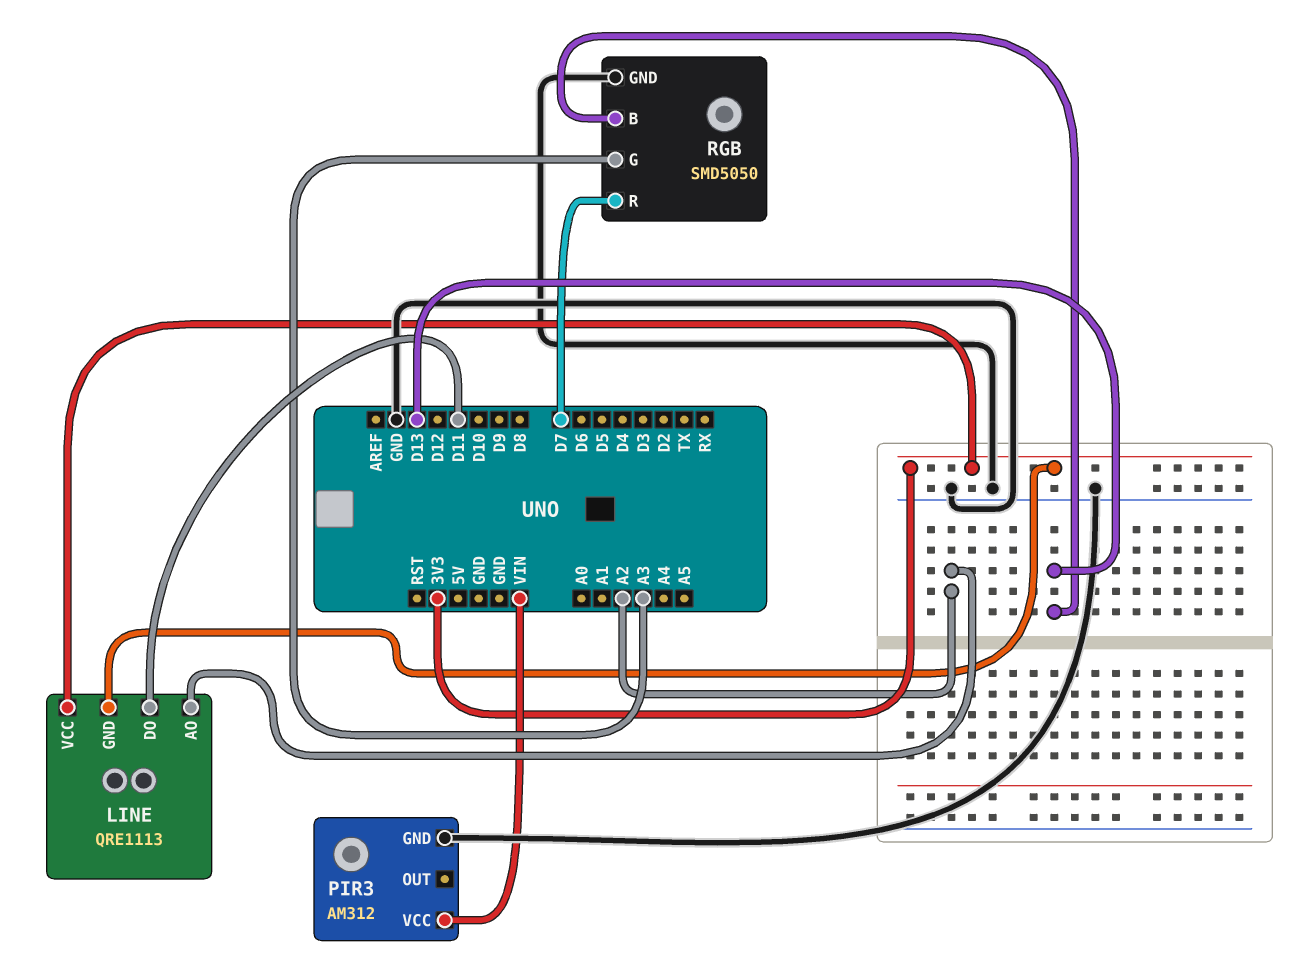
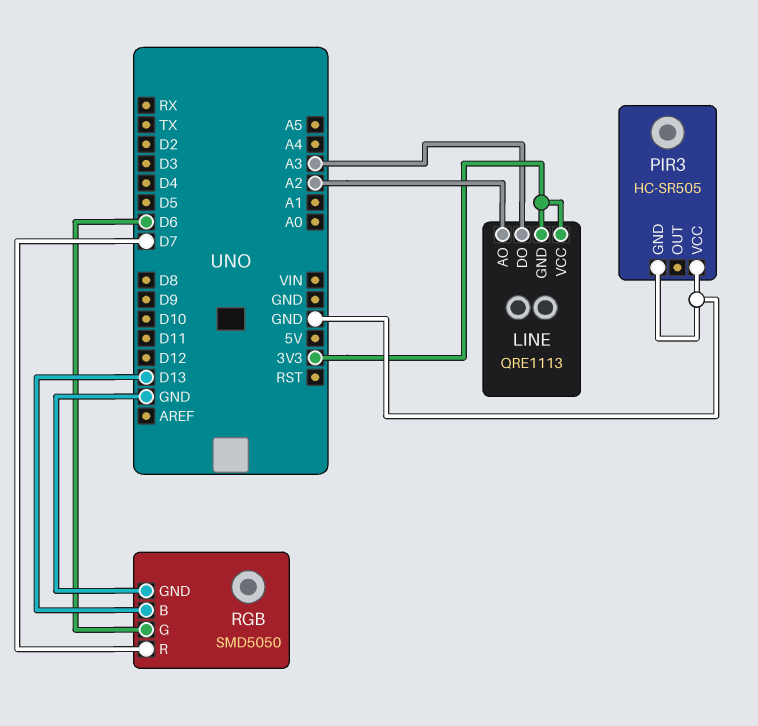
LINE pin DO: D11 -> A3
PIR3: AM312 -> HC-SR505
PIR3 pin VCC: VIN -> GND
RGB pin G: A3 -> D6

